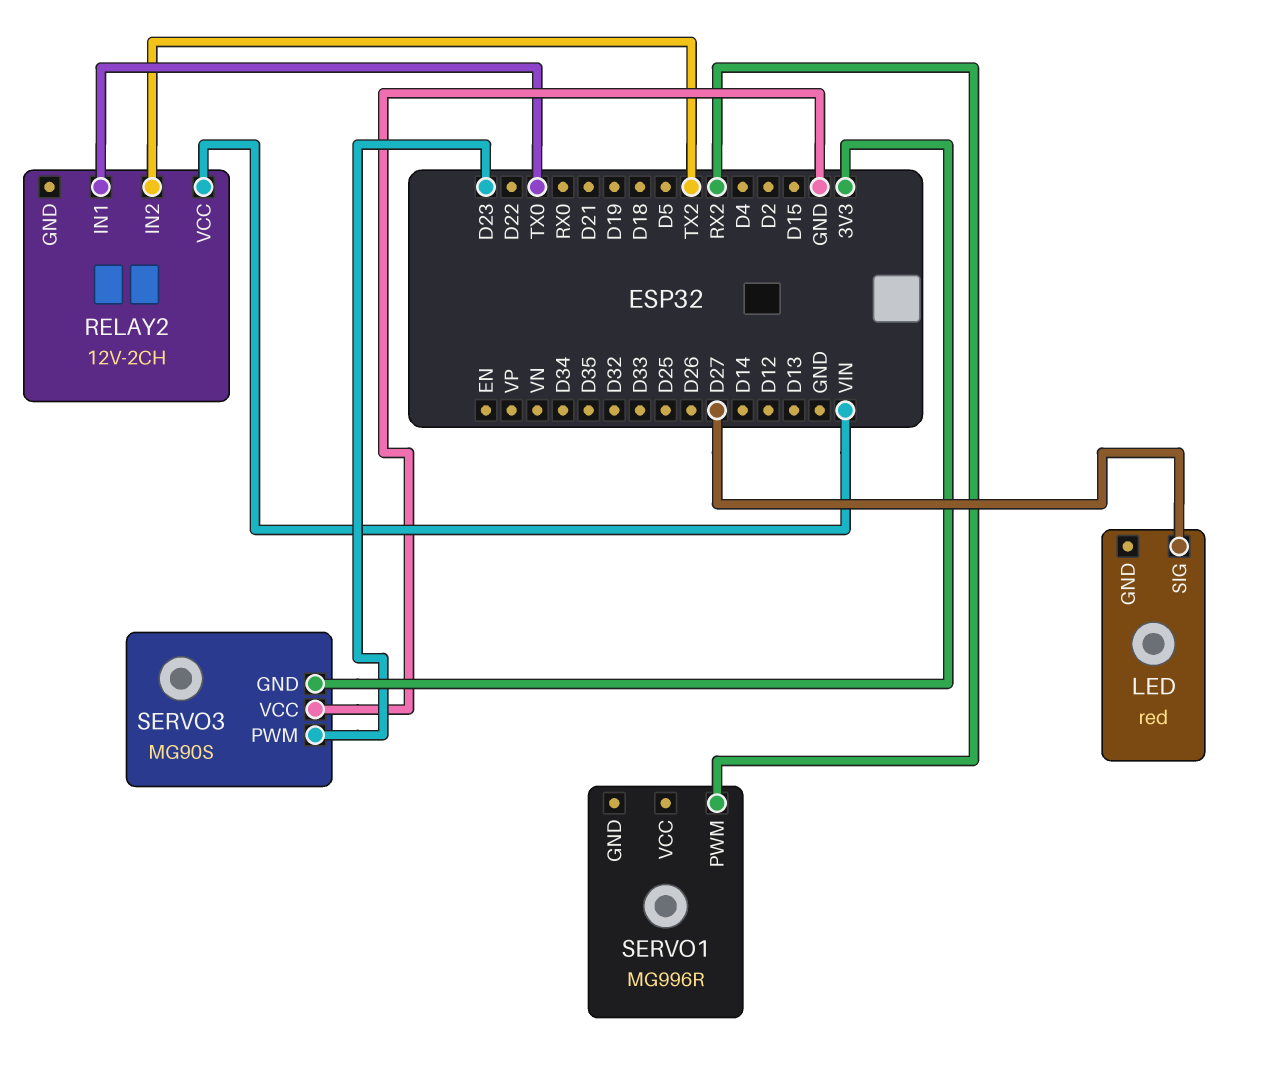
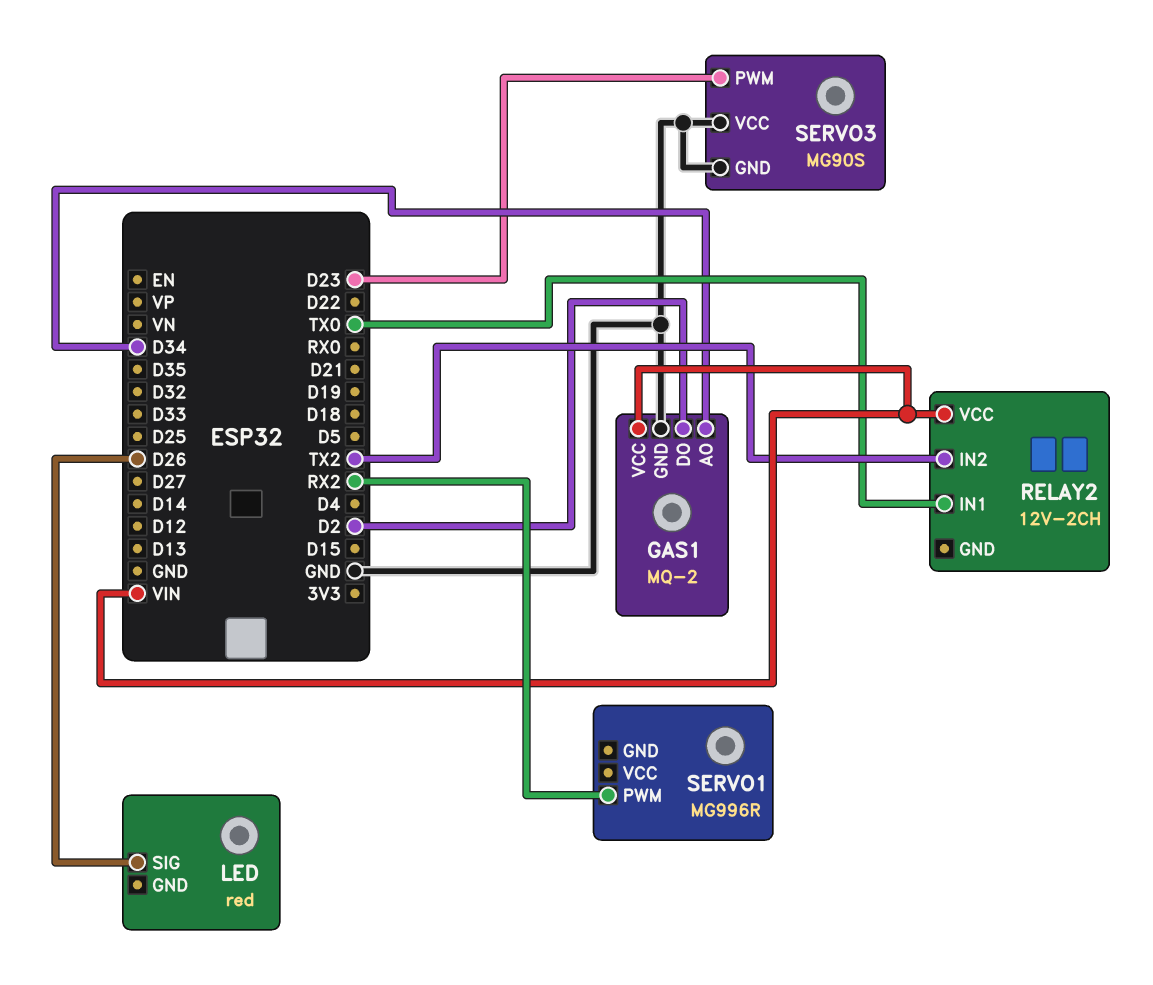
GAS1: none -> MQ-2
GAS1 pin AO: none -> D34
GAS1 pin DO: none -> D2
GAS1 pin GND: none -> GND
GAS1 pin VCC: none -> VIN
LED pin SIG: D27 -> D26
SERVO3 pin GND: 3V3 -> GND

